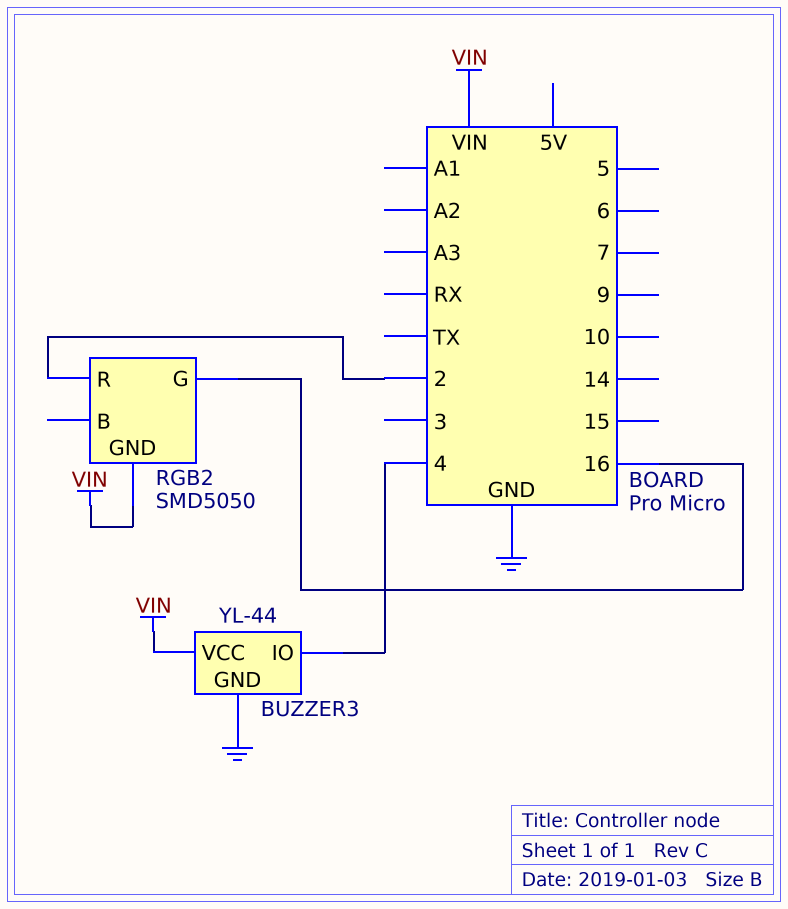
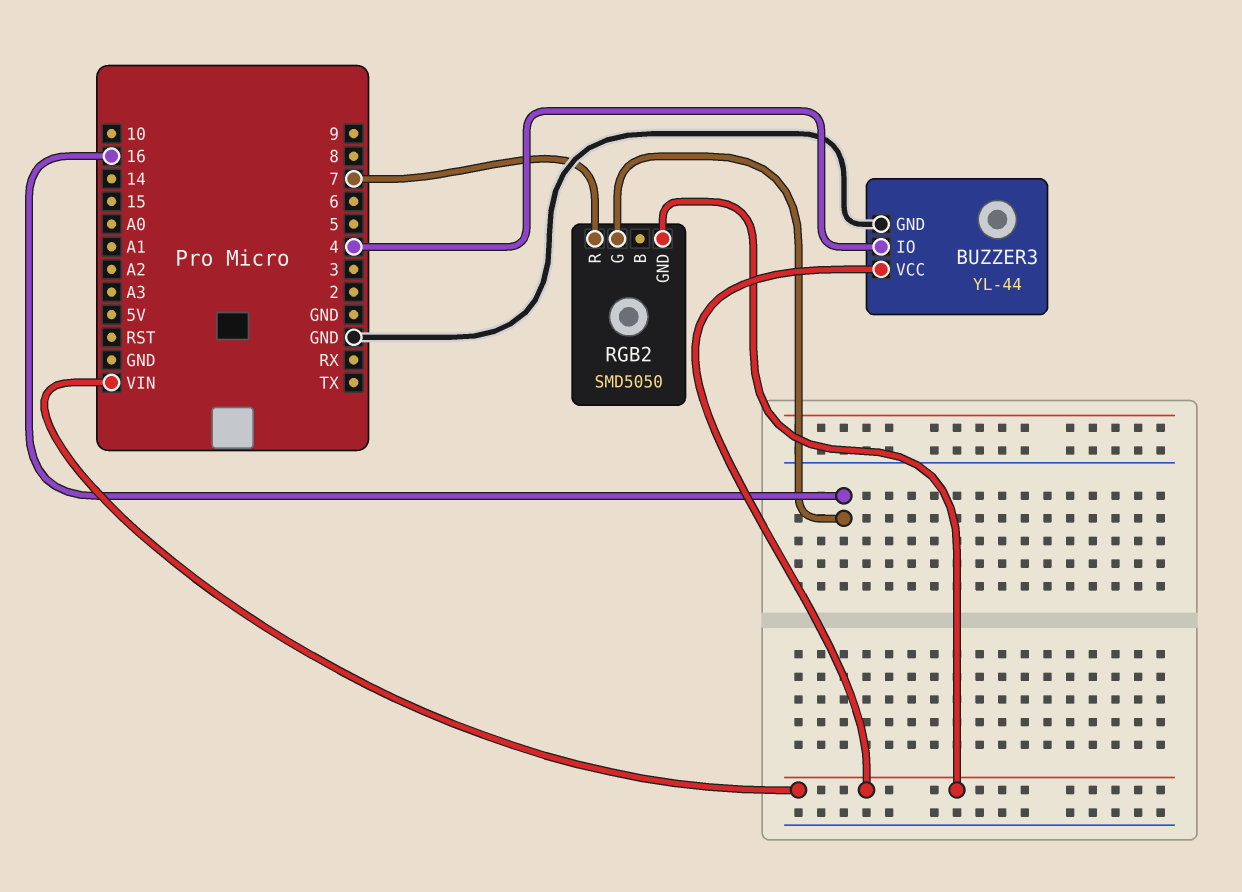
RGB2 pin R: 2 -> 7

